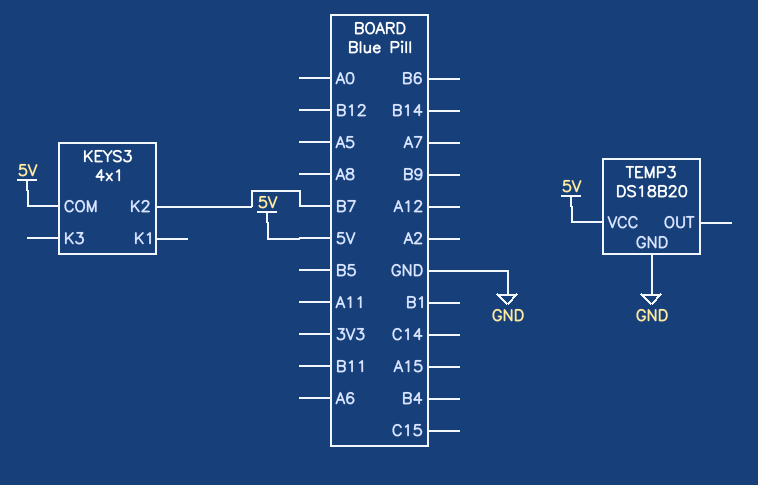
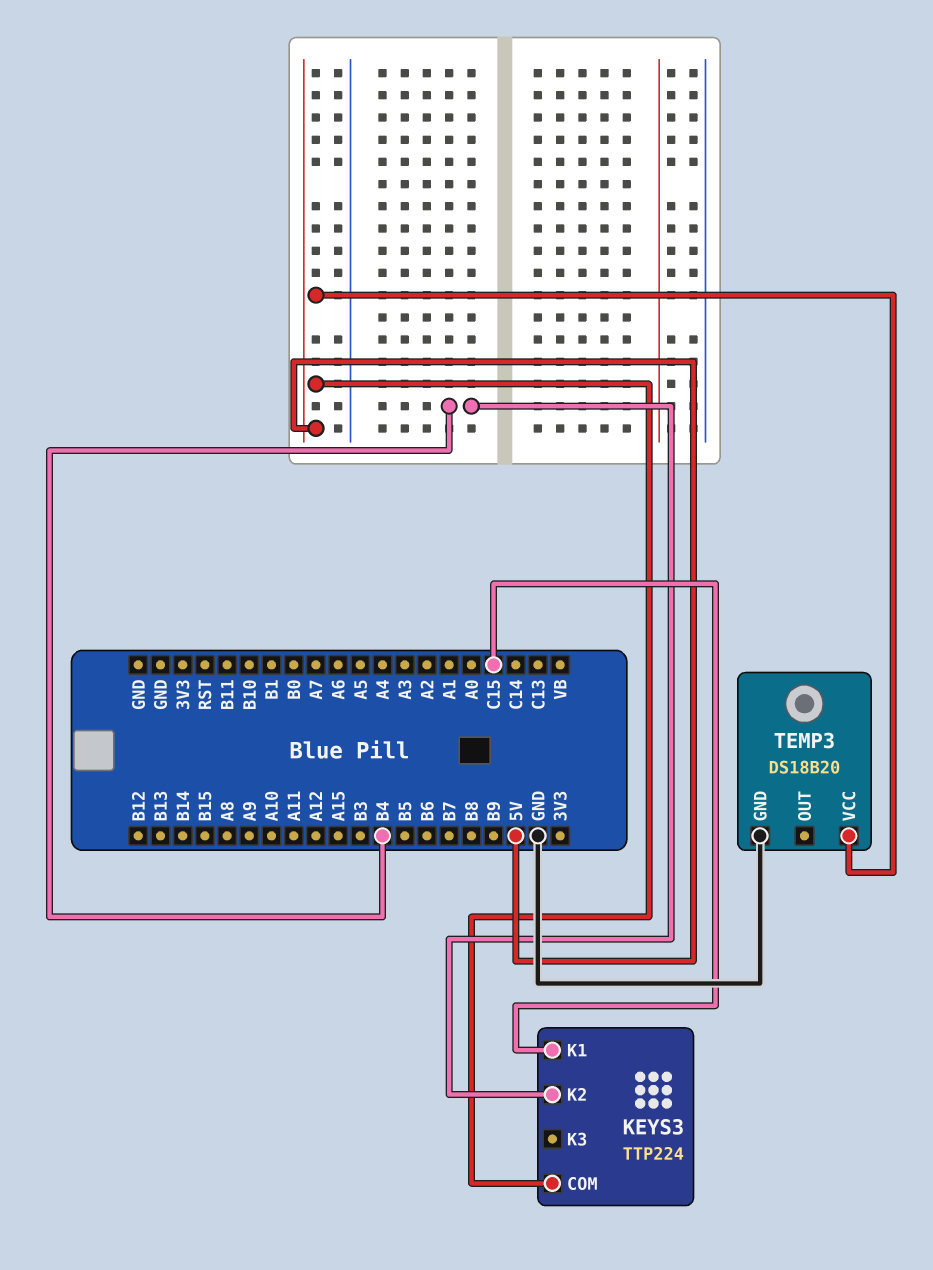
KEYS3: 4x1 -> TTP224
KEYS3 pin K1: none -> C15
KEYS3 pin K2: B7 -> B4

